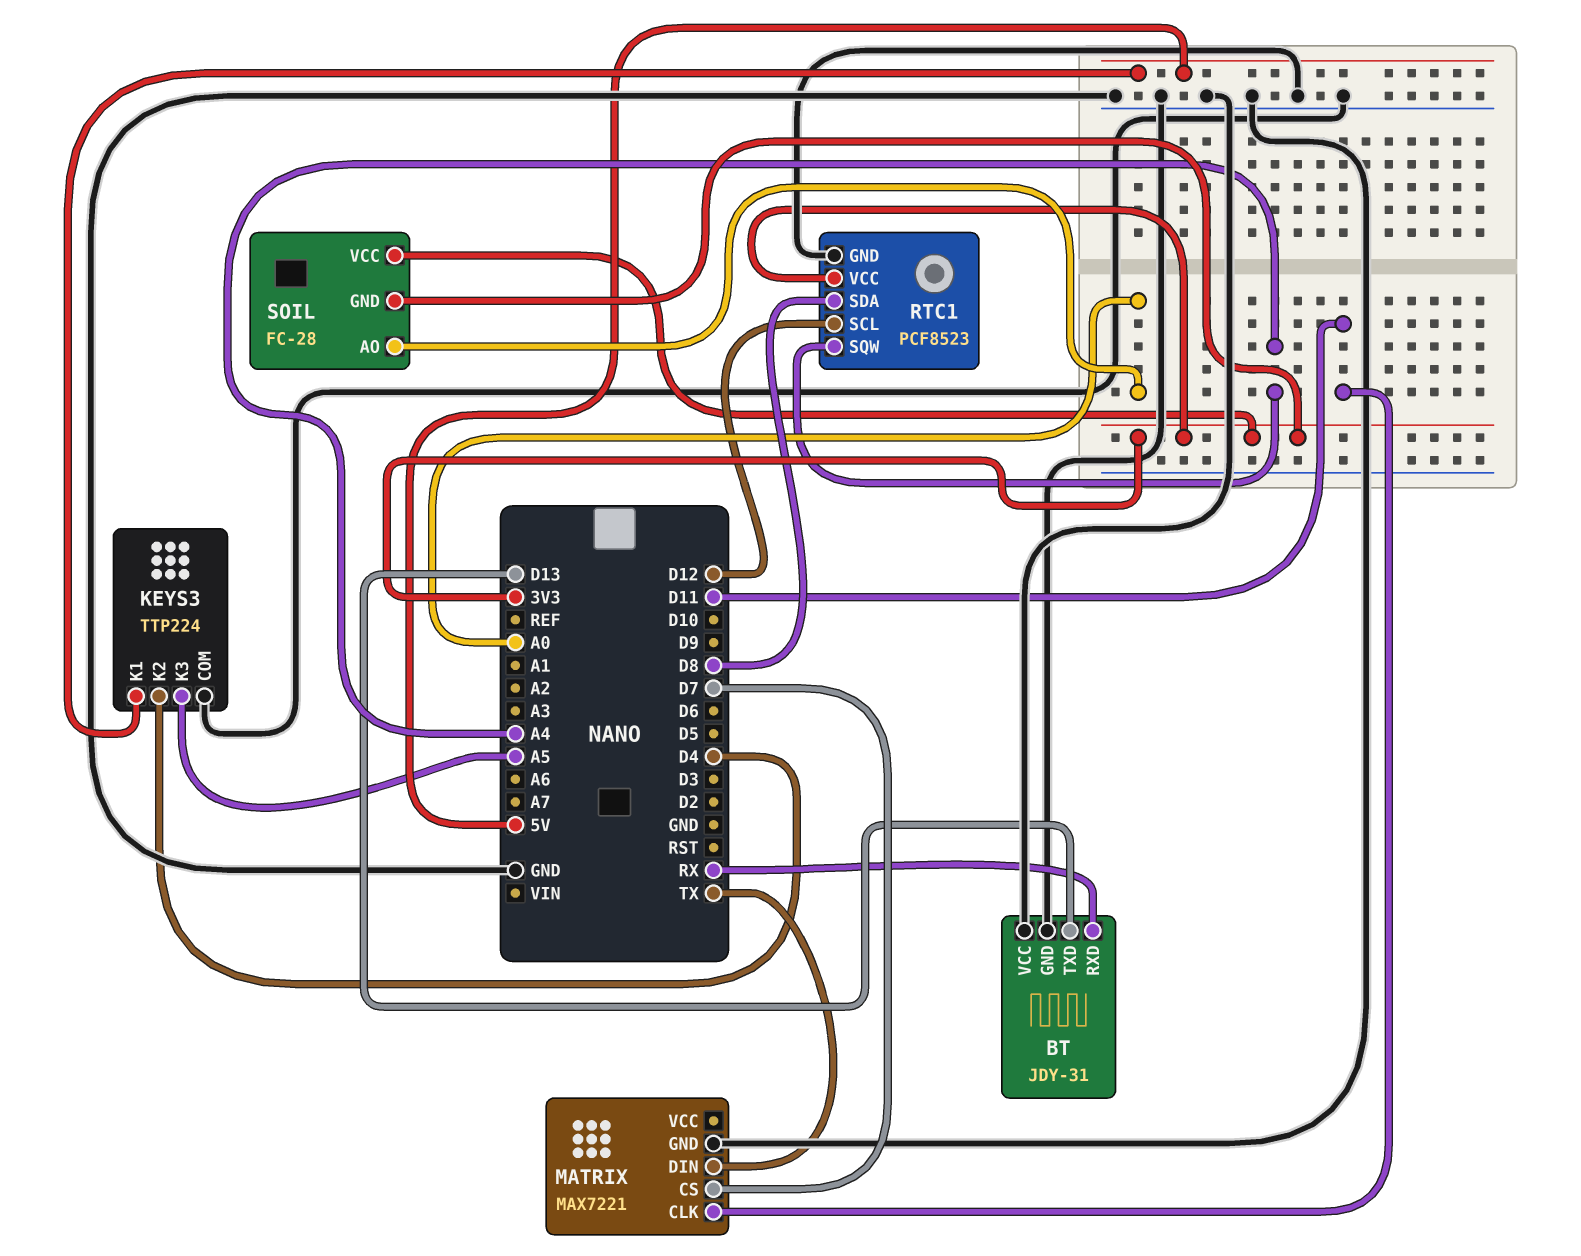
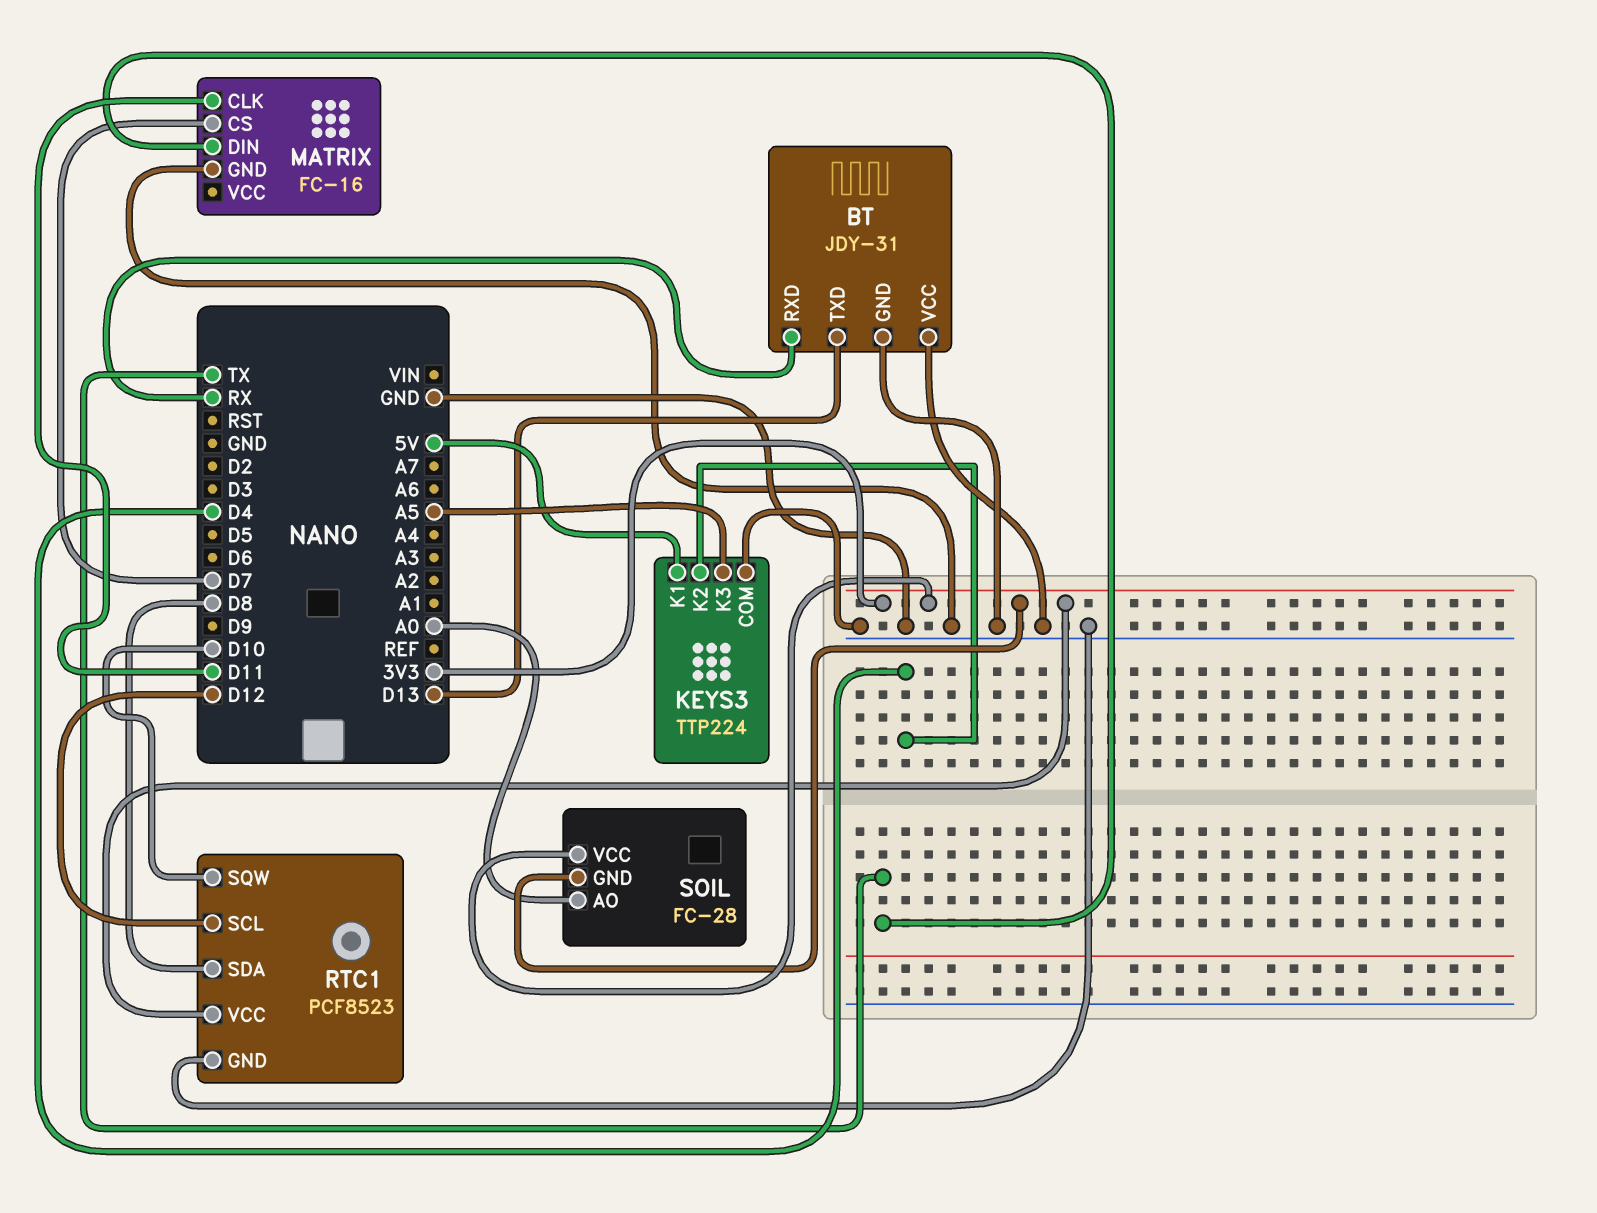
MATRIX: MAX7221 -> FC-16
RTC1 pin SQW: A4 -> D10

